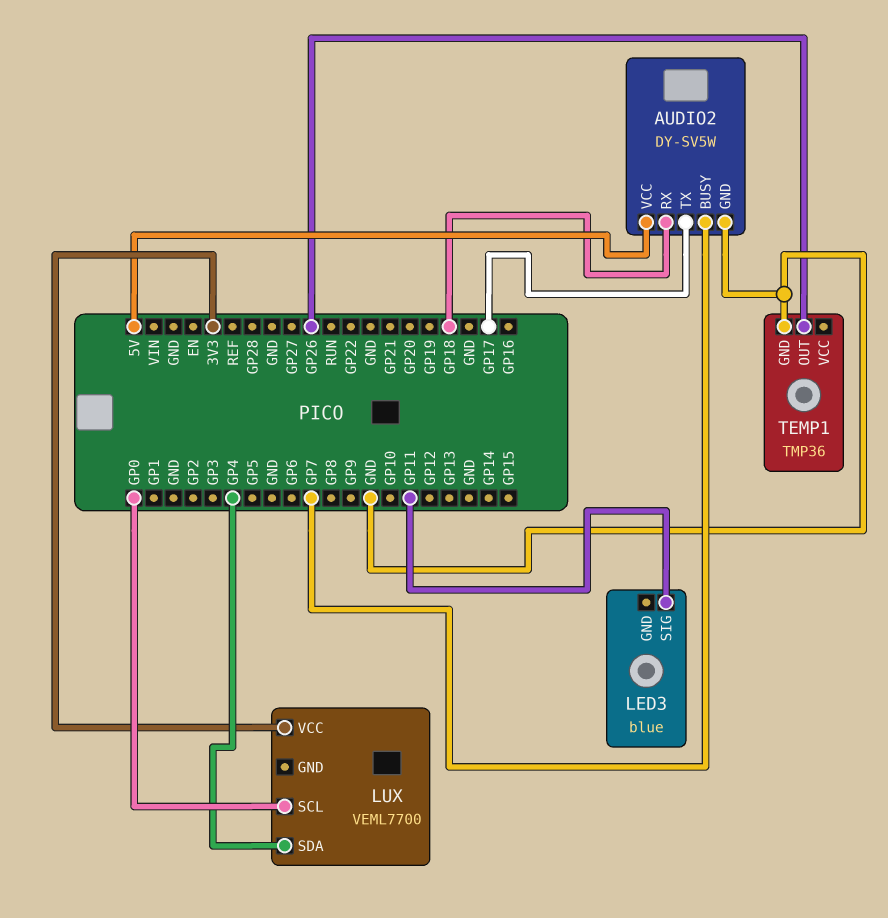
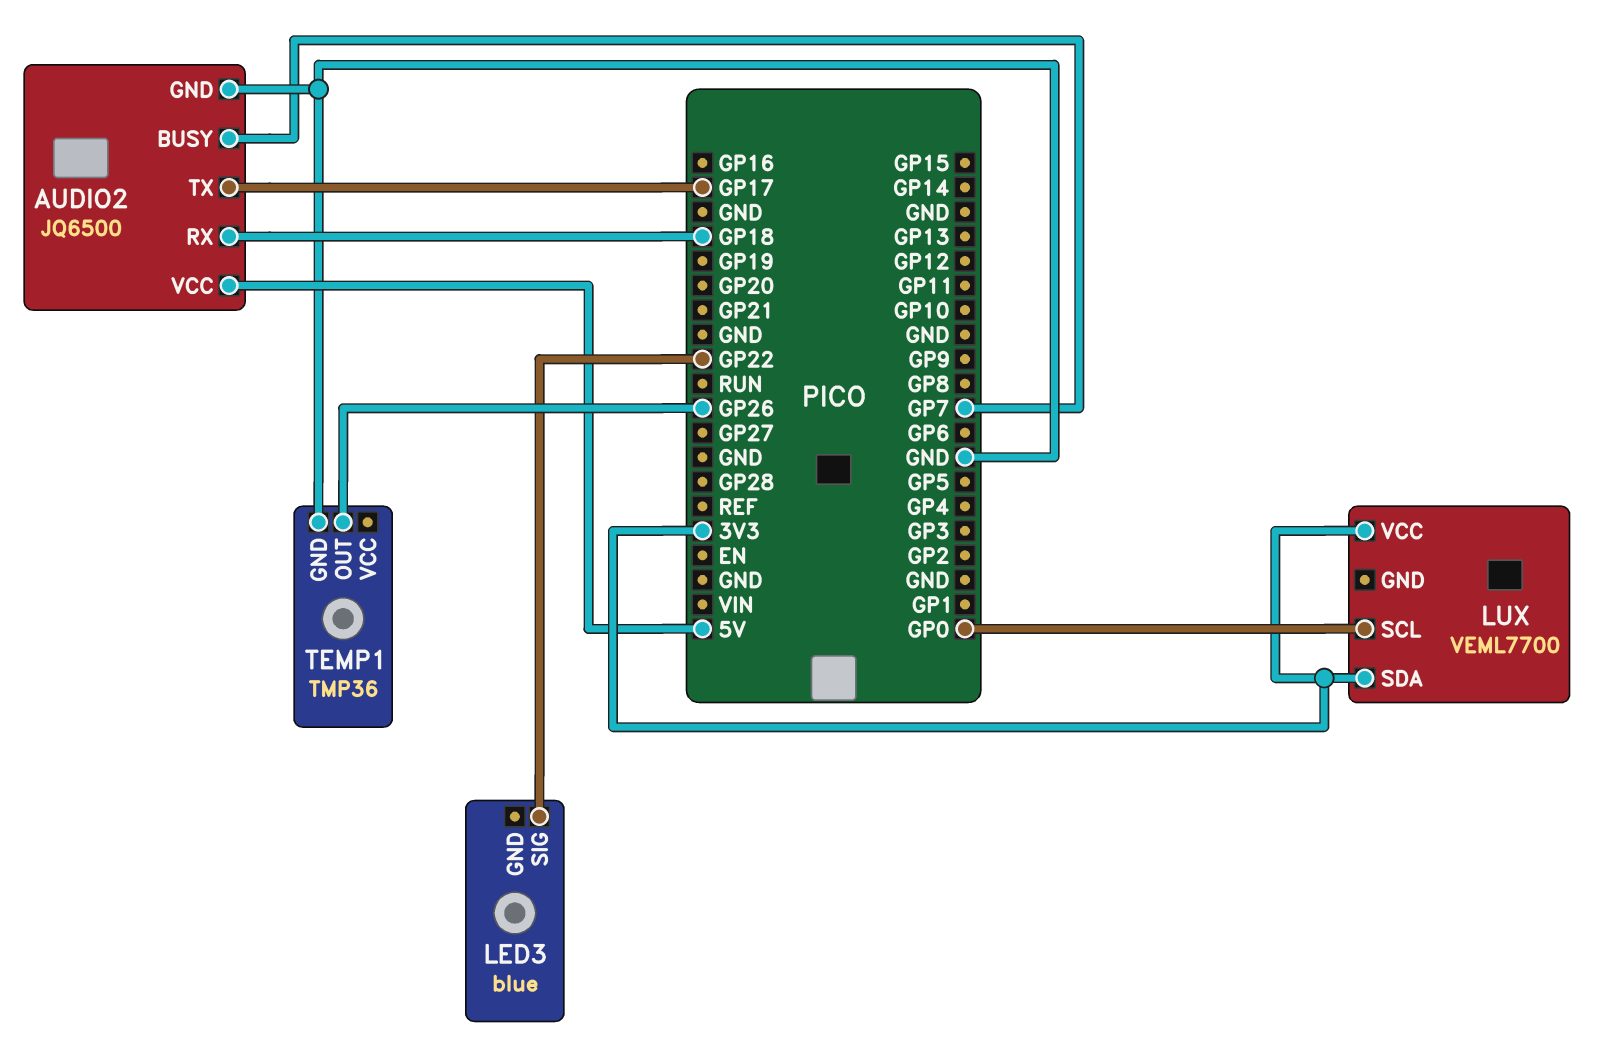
AUDIO2: DY-SV5W -> JQ6500
LED3 pin SIG: GP11 -> GP22
LUX pin SDA: GP4 -> 3V3

